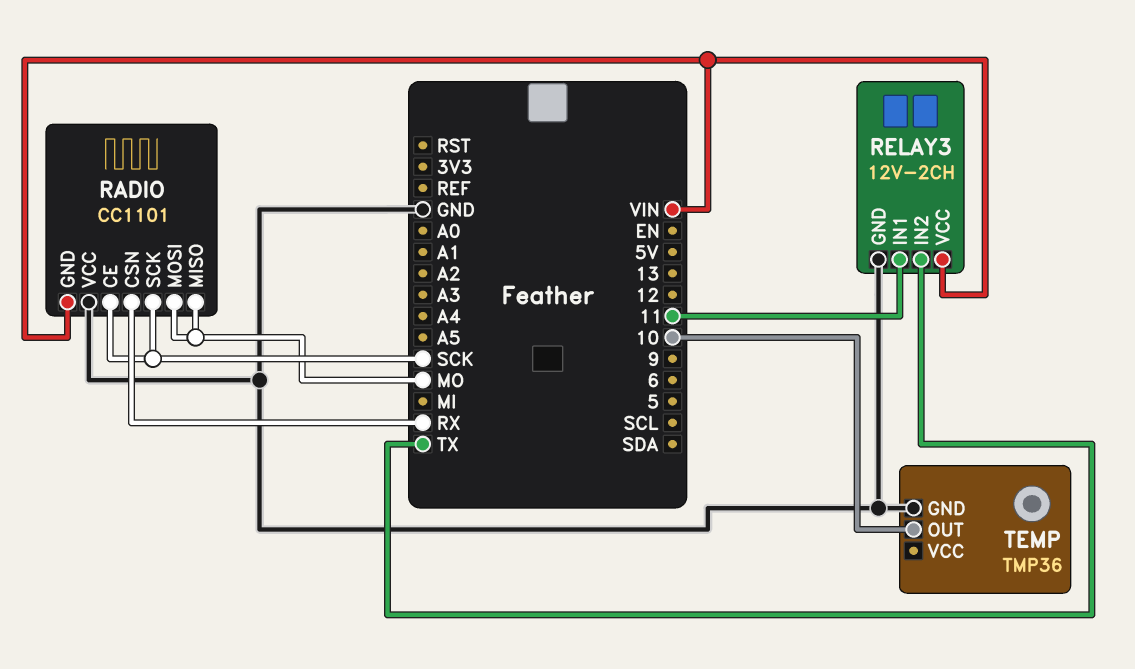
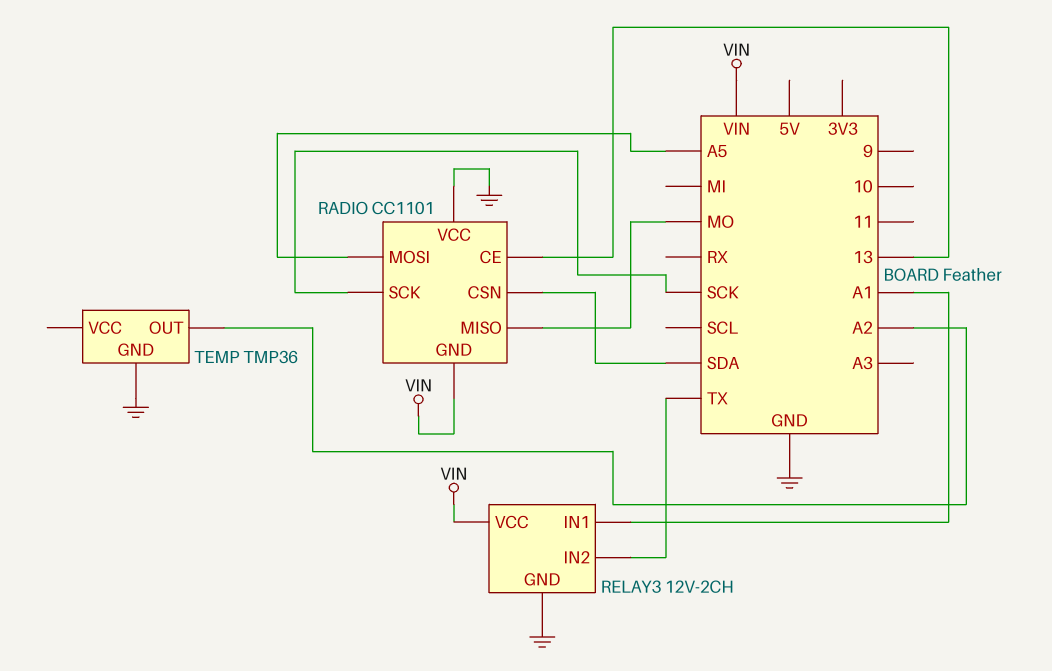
RADIO pin CE: SCK -> 13
RADIO pin CSN: RX -> SDA
RADIO pin MOSI: MO -> A5
RELAY3 pin IN1: 11 -> A1
TEMP pin OUT: 10 -> A2

